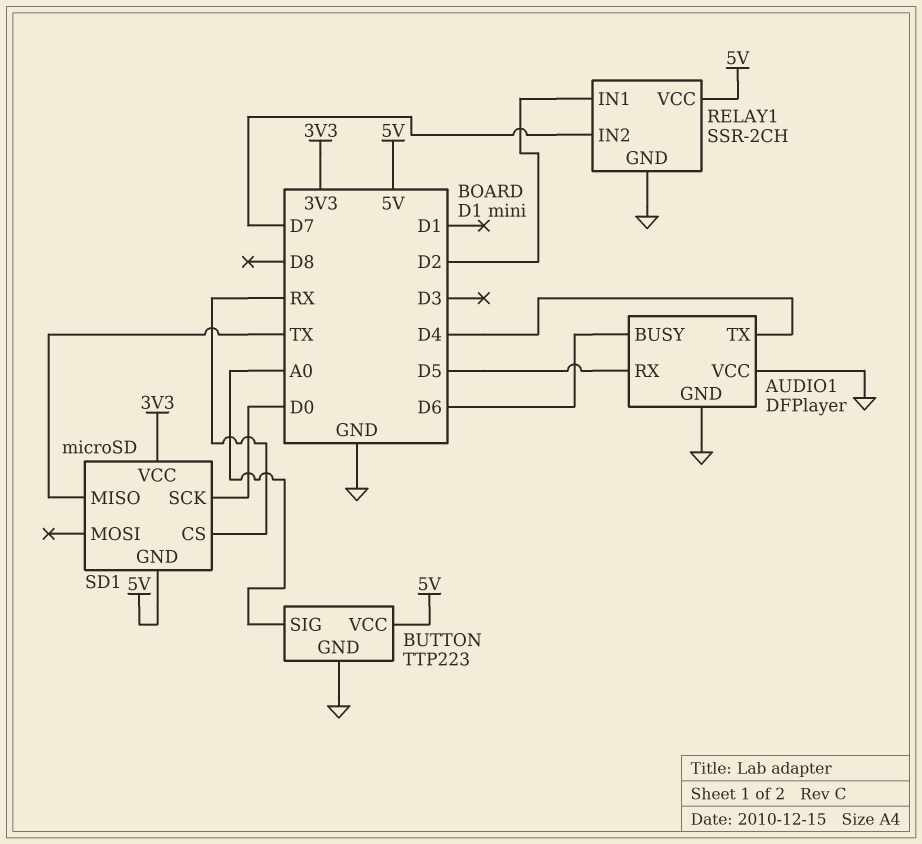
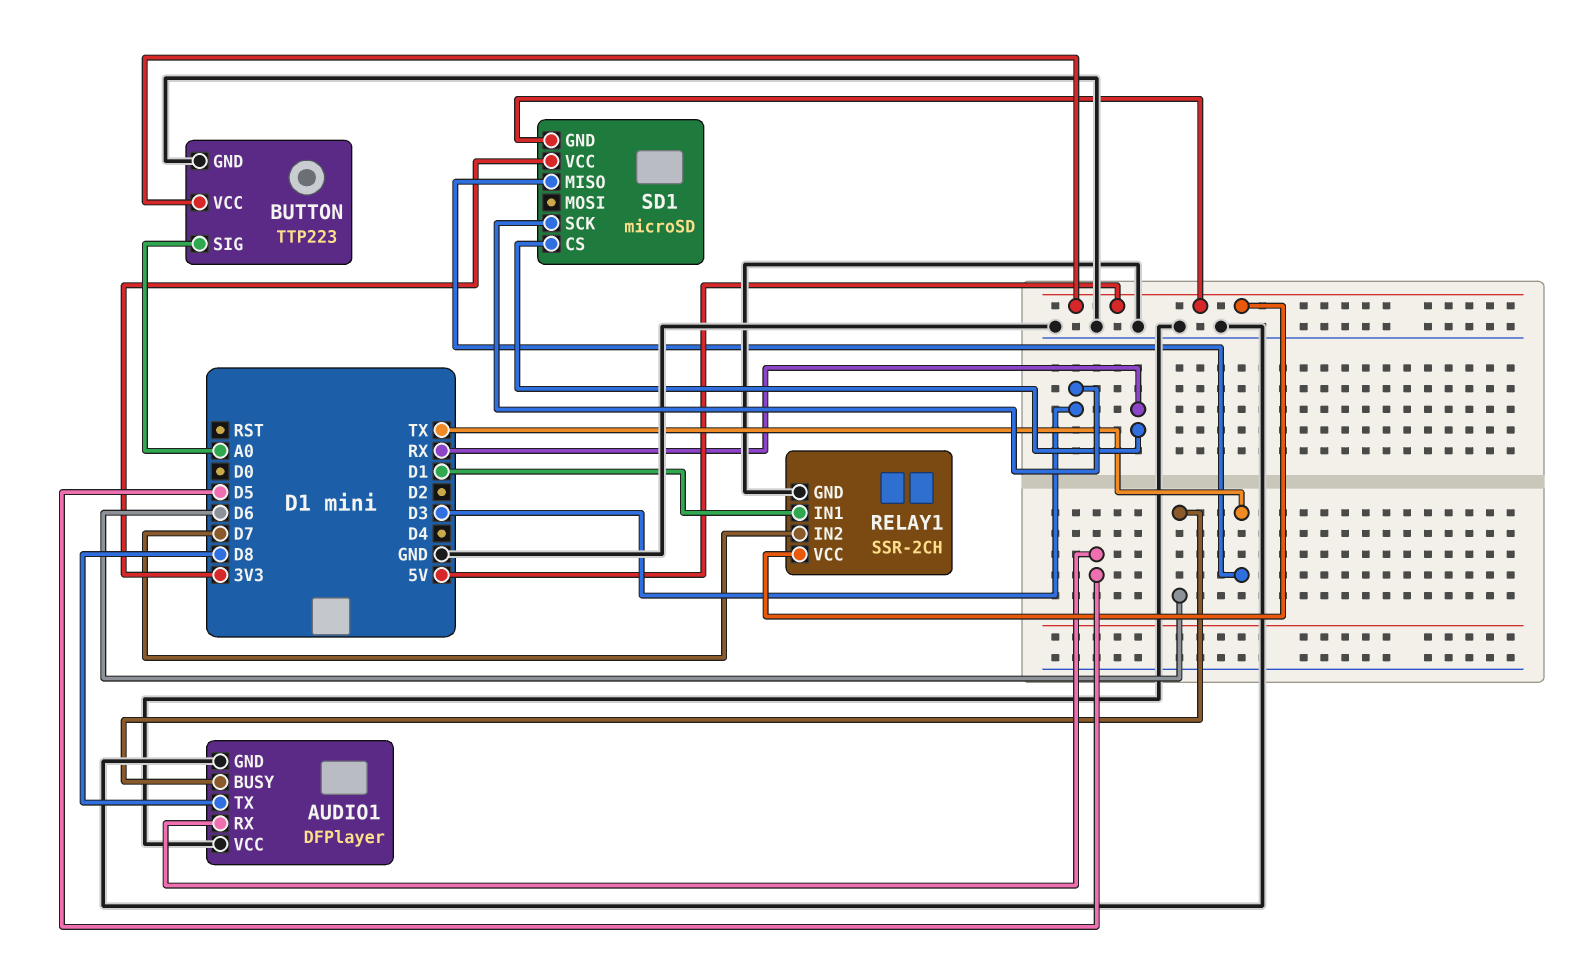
AUDIO1 pin TX: D4 -> D8
RELAY1 pin IN1: D2 -> D1
SD1 pin SCK: D0 -> D3

